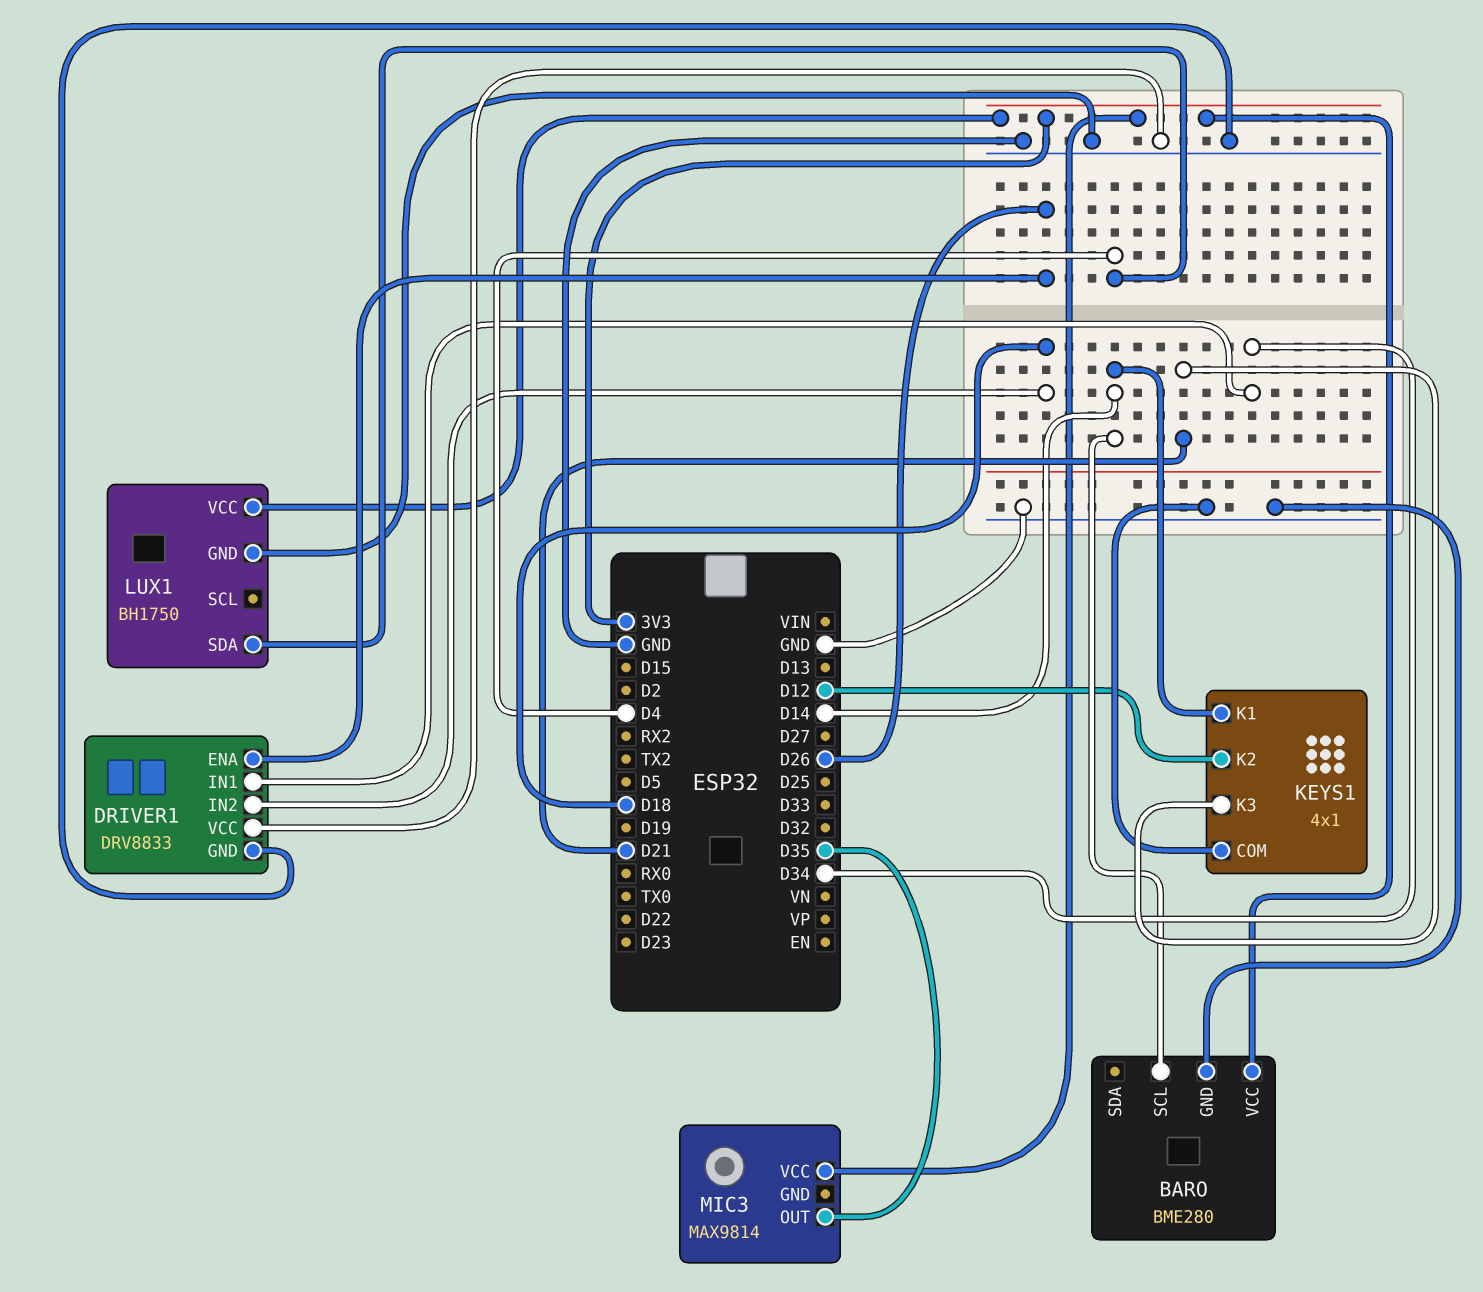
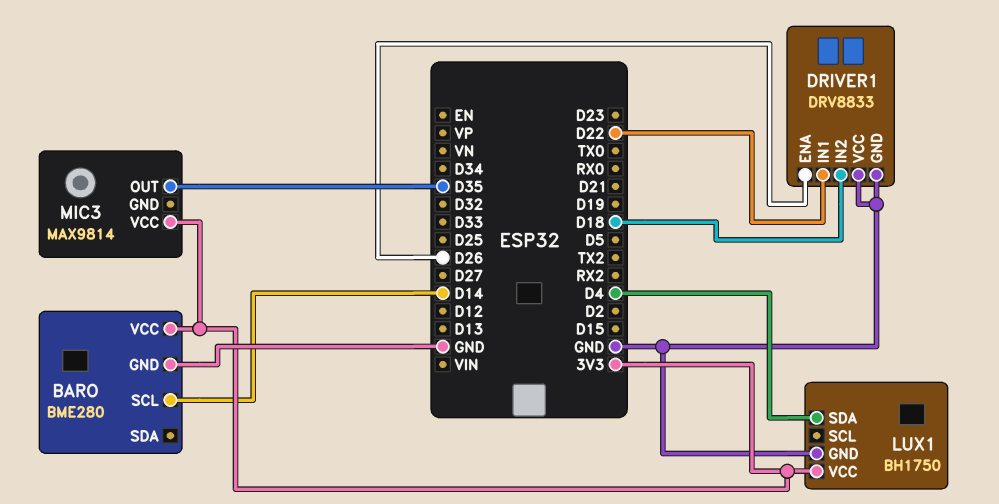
DRIVER1 pin IN1: D34 -> D22
KEYS1: 4x1 -> none
KEYS1 pin COM: GND -> none
KEYS1 pin K1: D14 -> none
KEYS1 pin K2: D12 -> none
KEYS1 pin K3: D21 -> none

